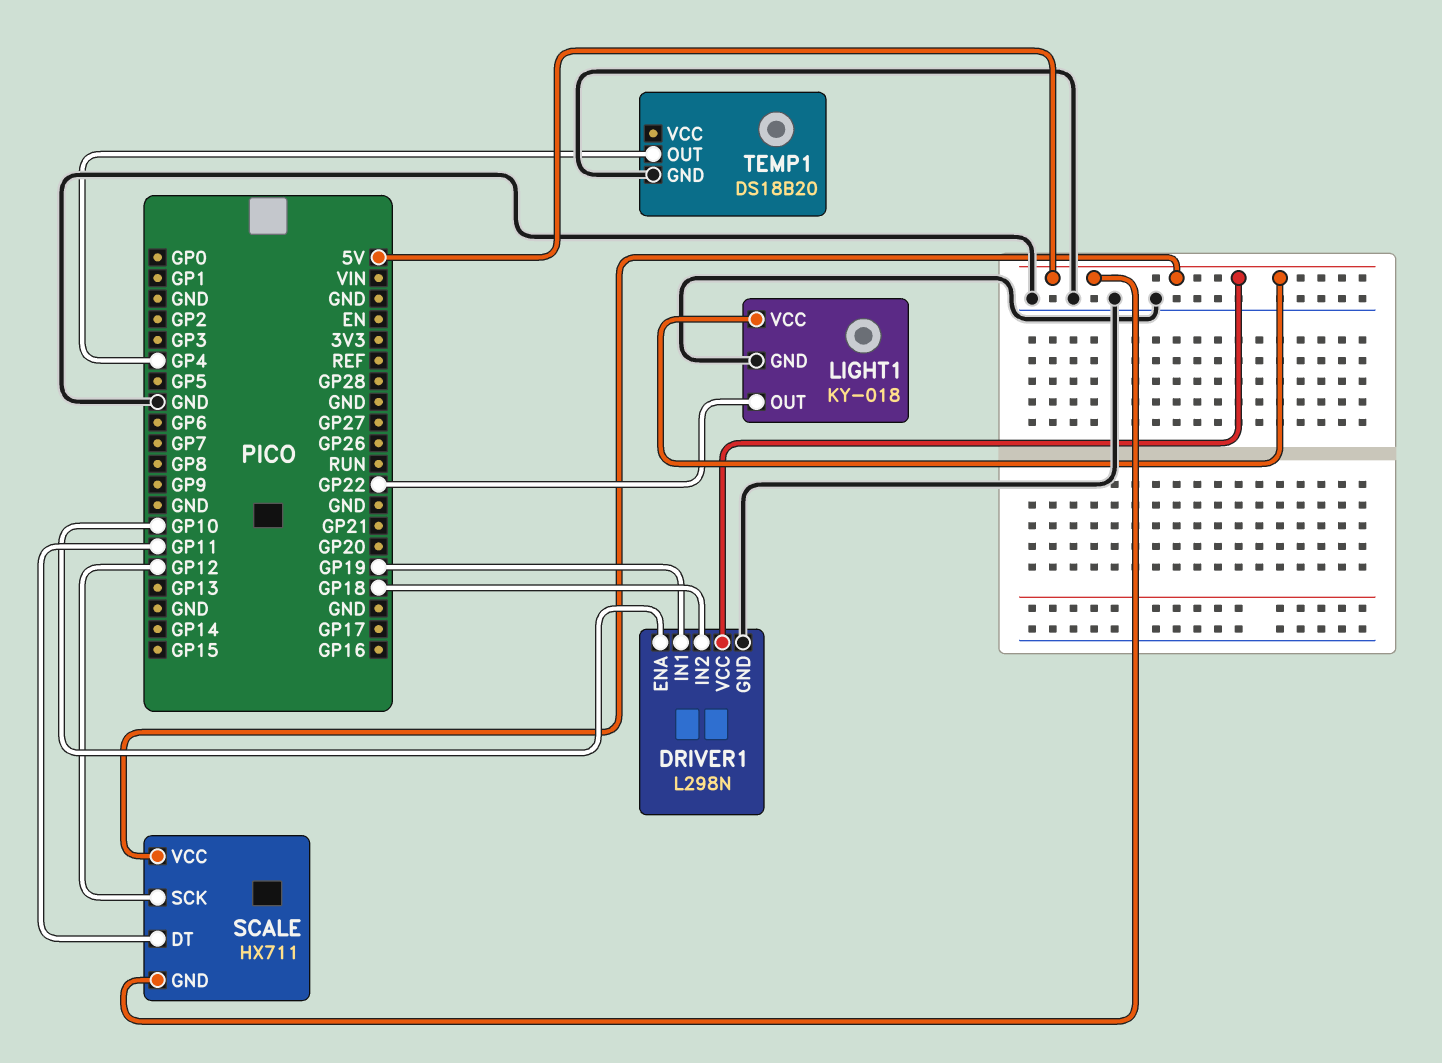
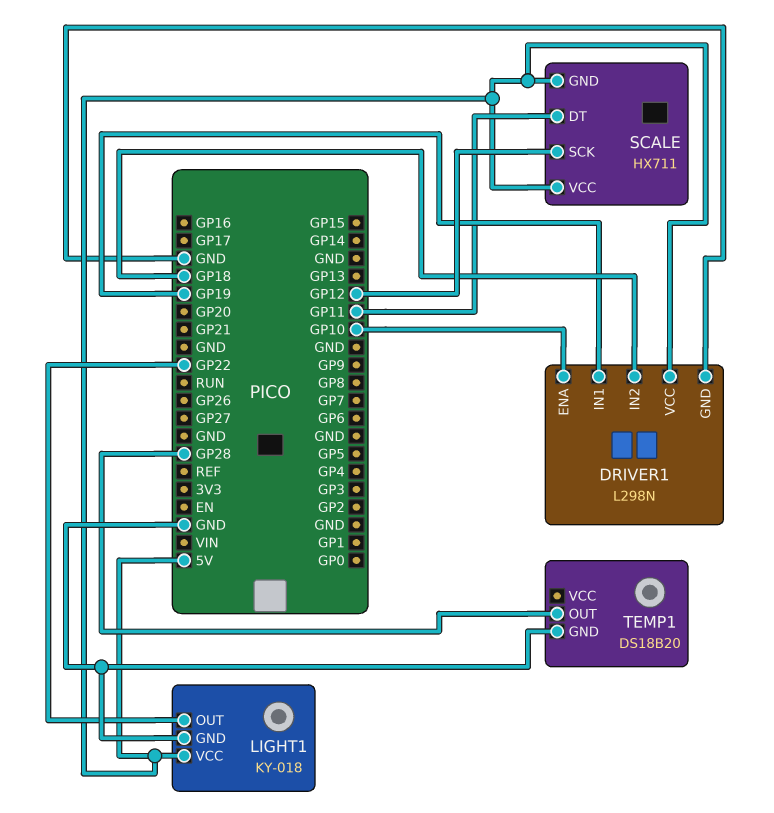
TEMP1 pin OUT: GP4 -> GP28

